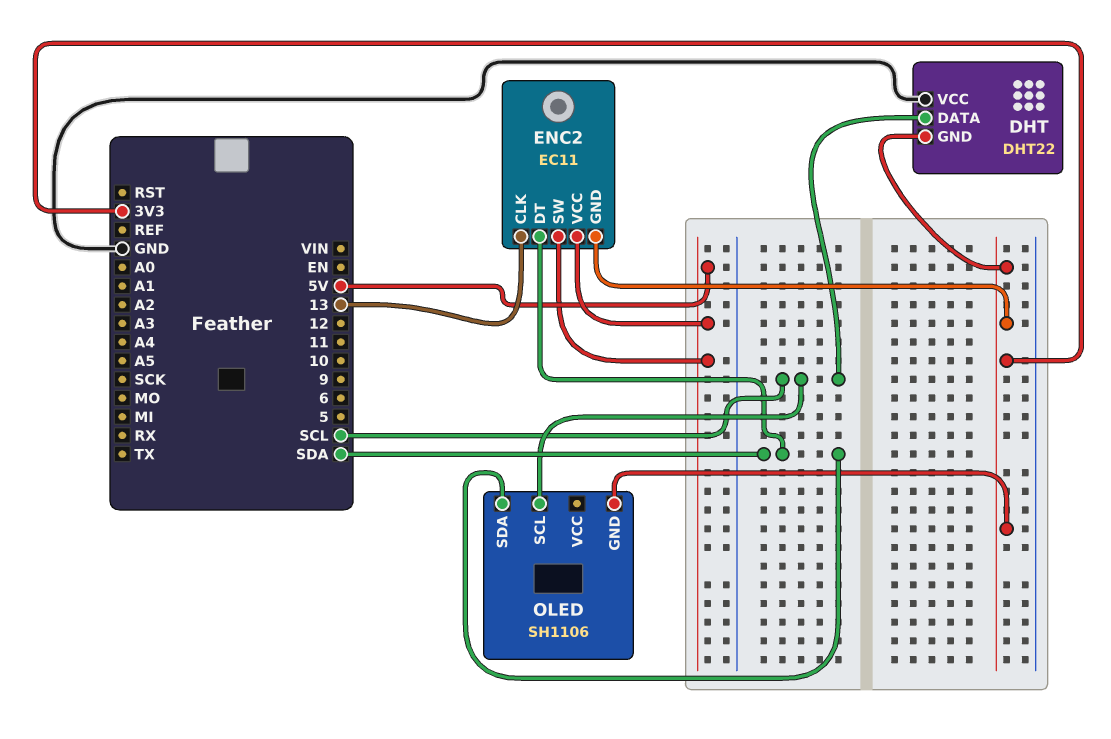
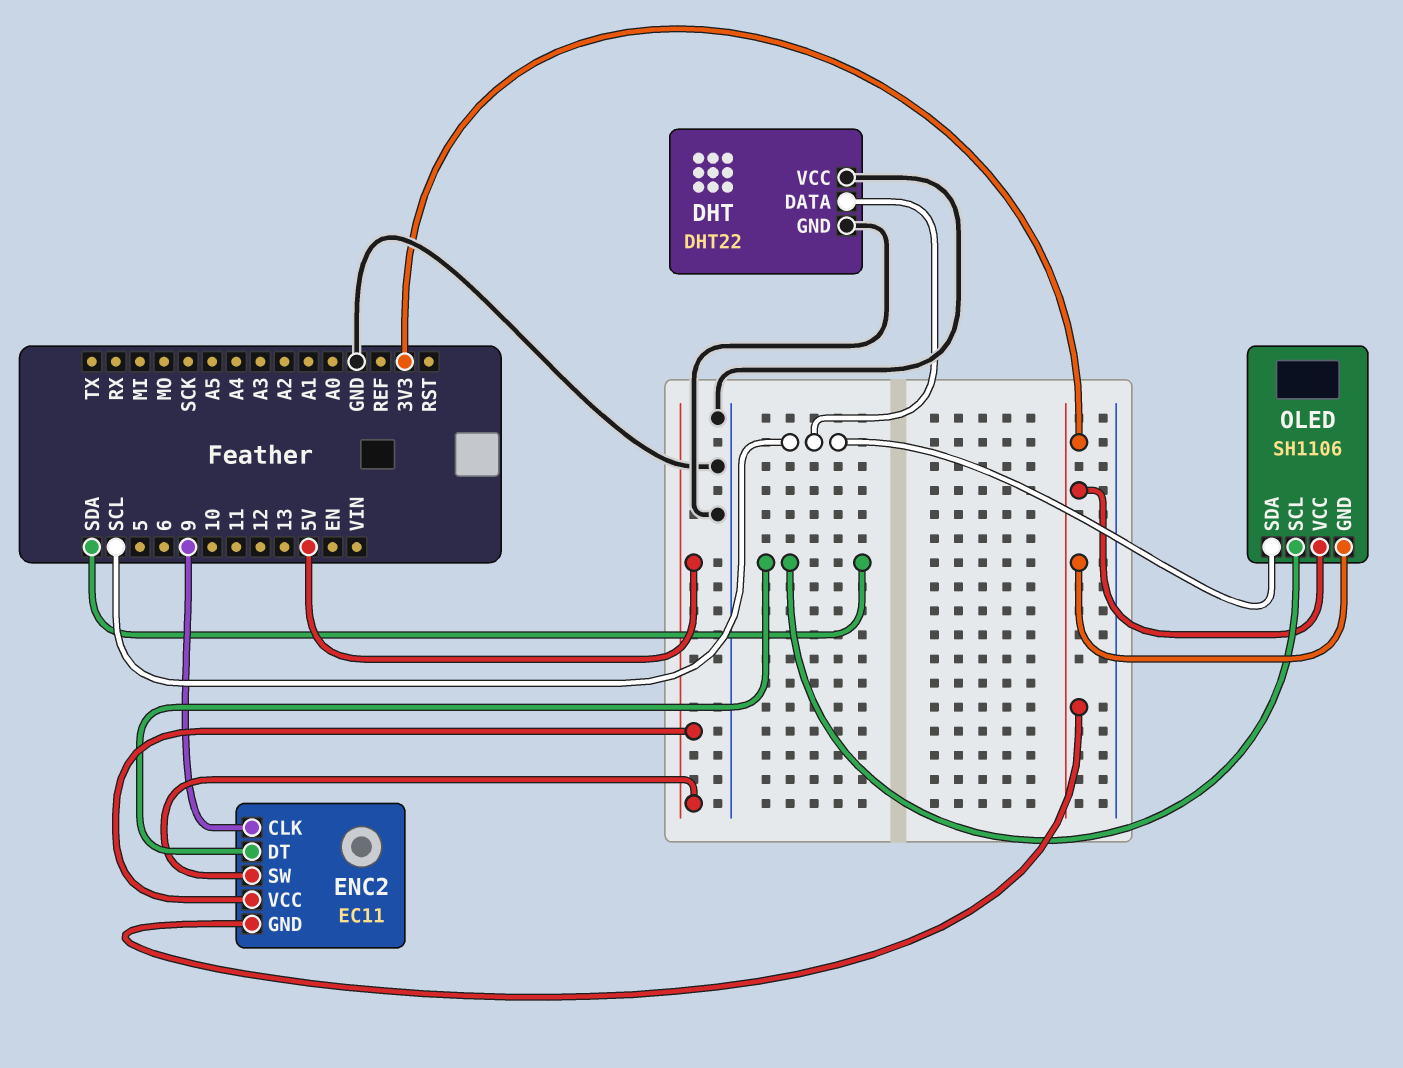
DHT pin GND: 3V3 -> GND
ENC2 pin CLK: 13 -> 9
OLED pin SCL: SCL -> SDA
OLED pin SDA: SDA -> SCL
OLED pin VCC: none -> 3V3

